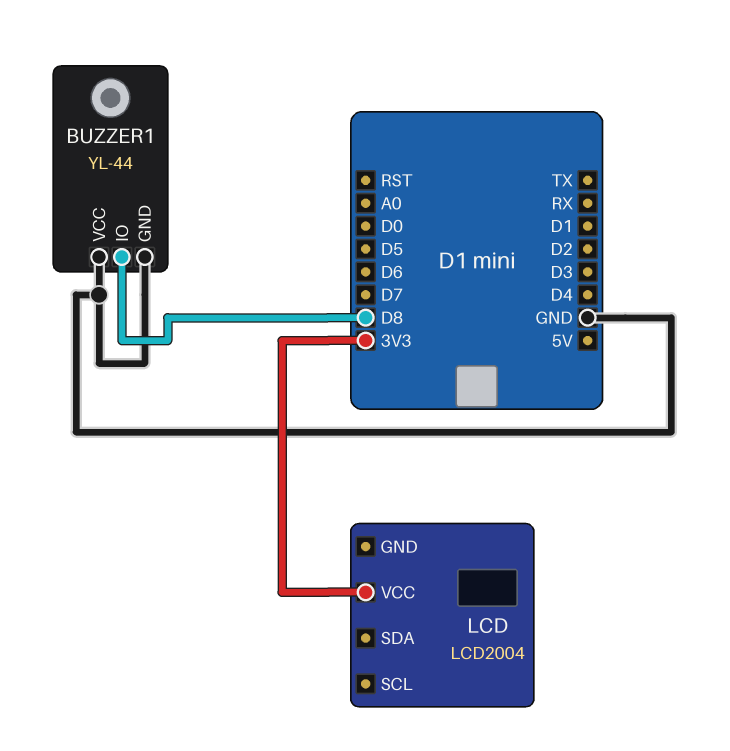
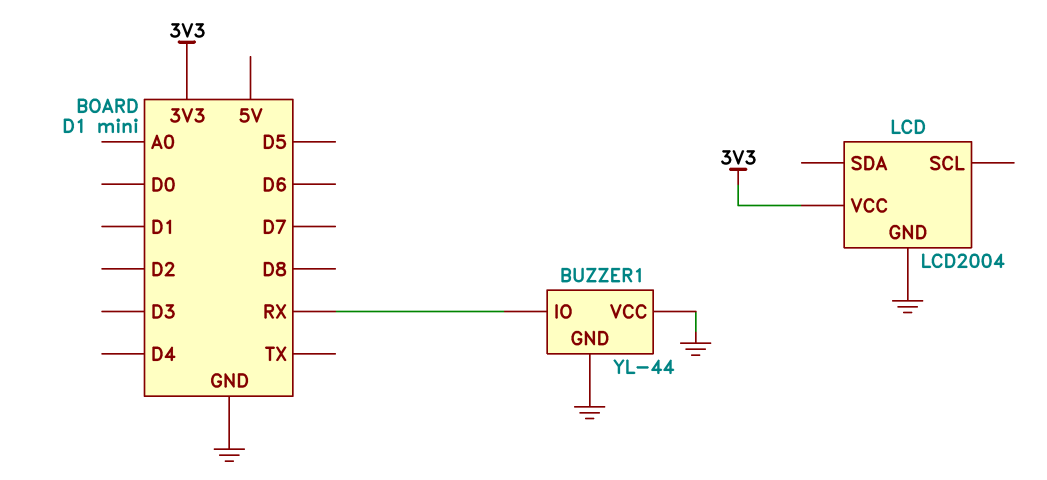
BUZZER1 pin IO: D8 -> RX
LCD pin GND: none -> GND

